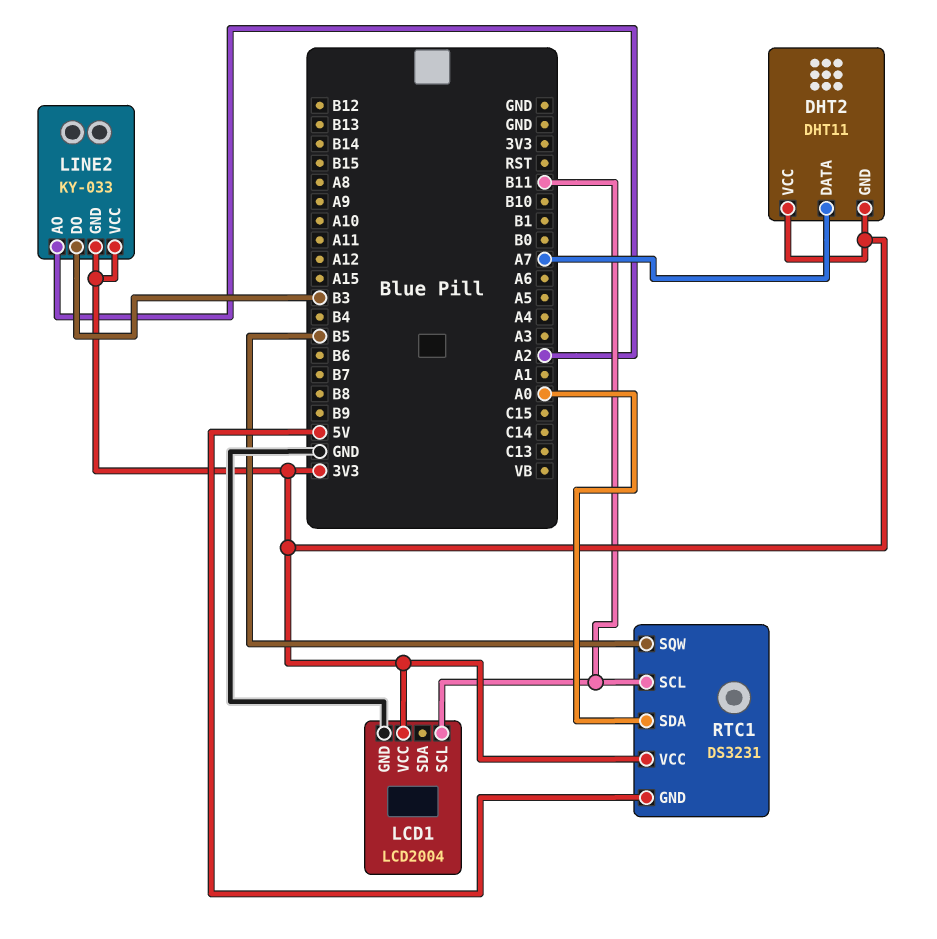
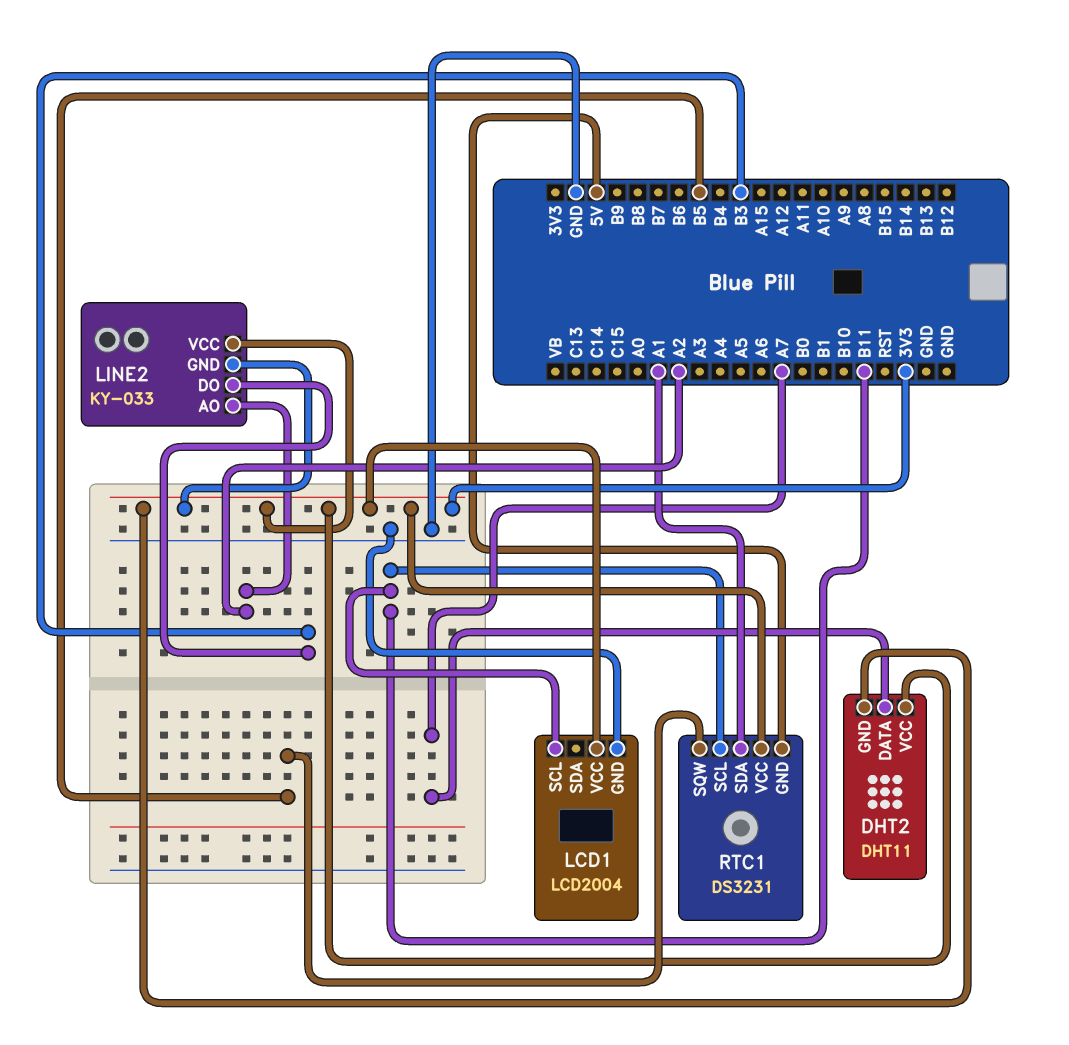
RTC1 pin SDA: A0 -> A1

